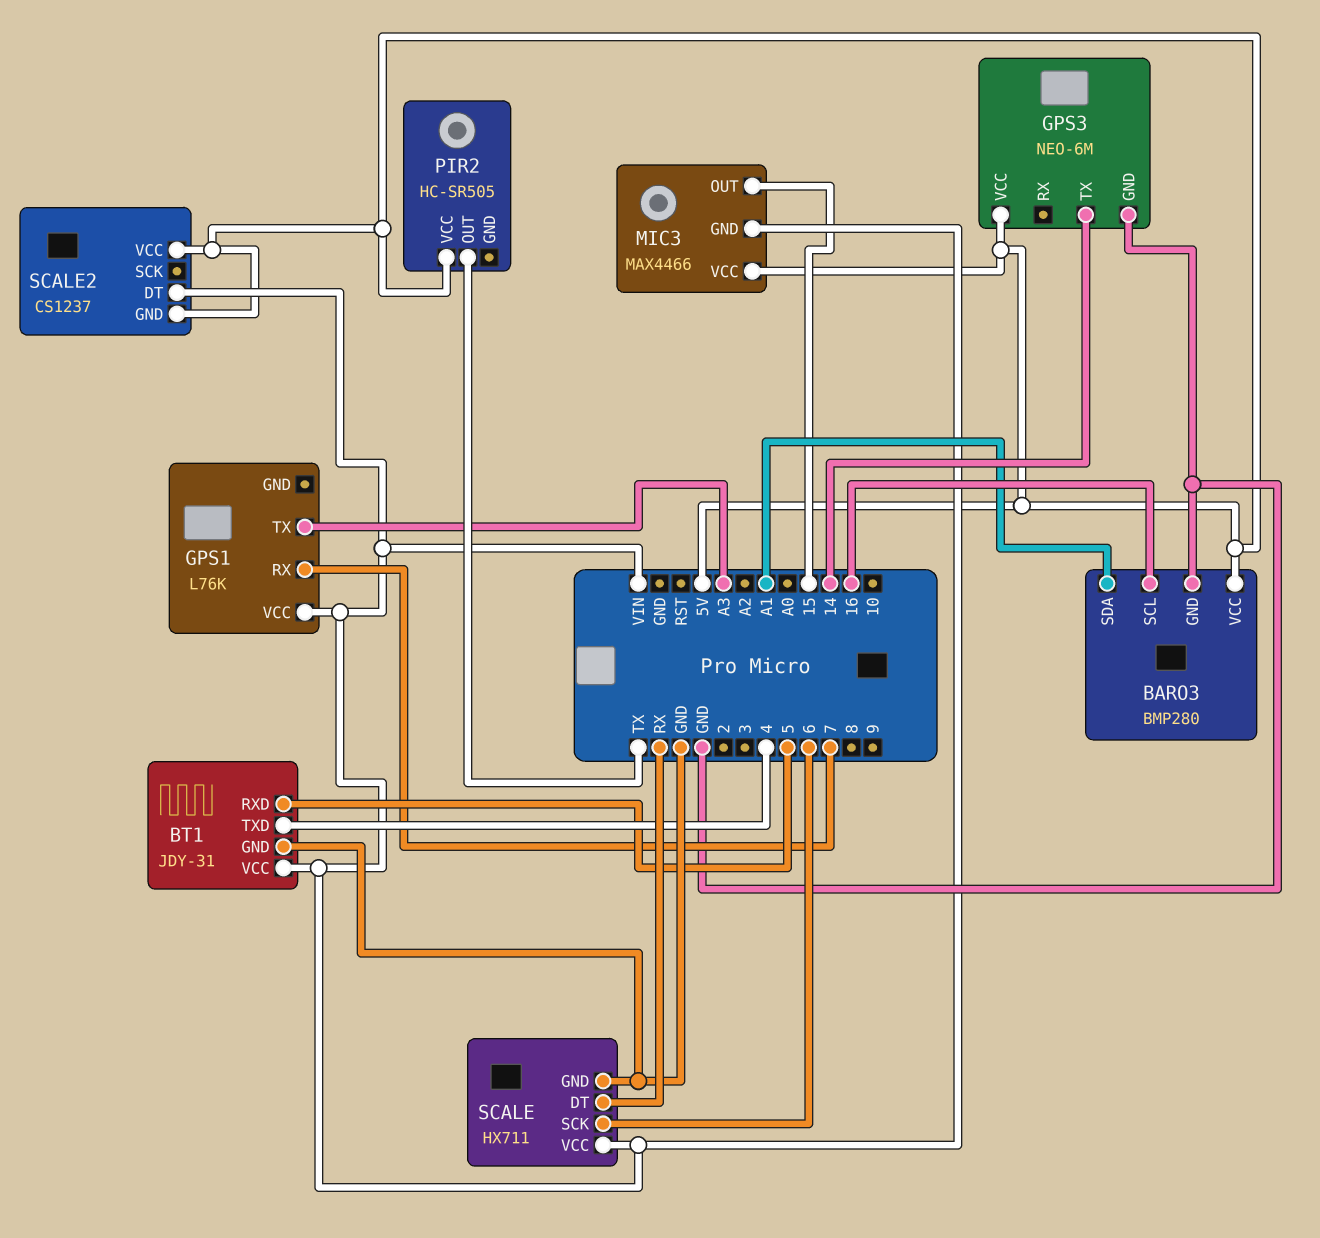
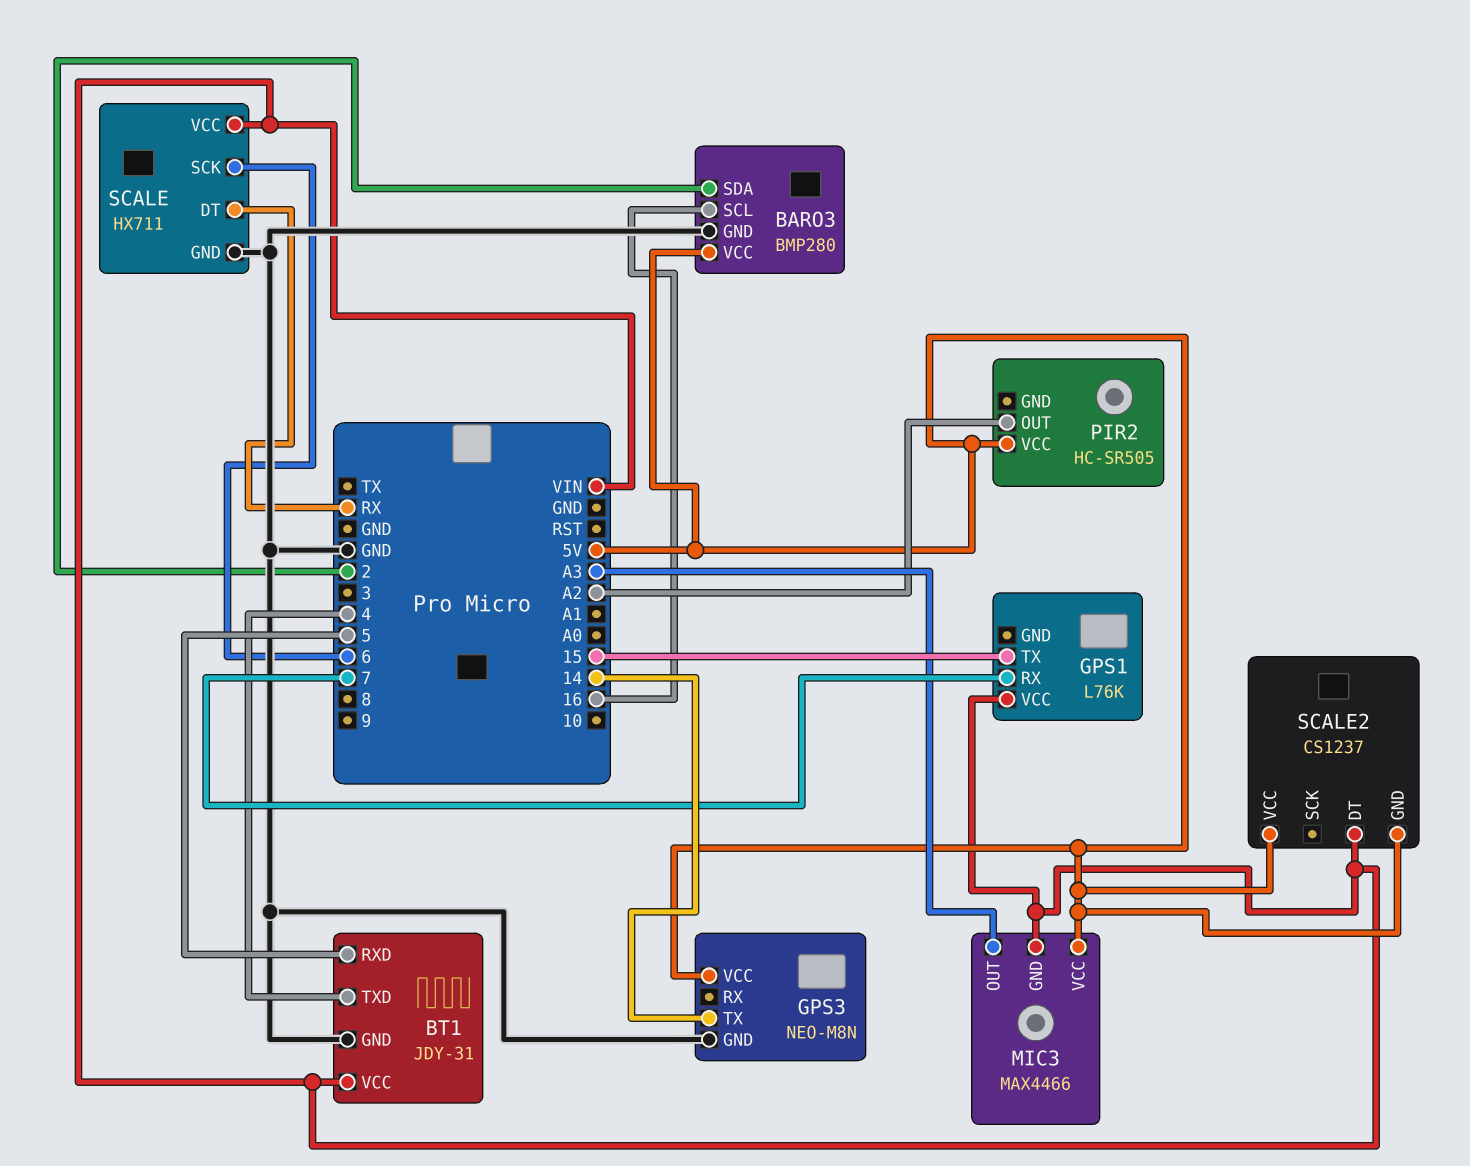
BARO3 pin SDA: A1 -> 2
GPS1 pin TX: A3 -> 15
GPS3: NEO-6M -> NEO-M8N
MIC3 pin OUT: 15 -> A3
PIR2 pin OUT: TX -> A2

